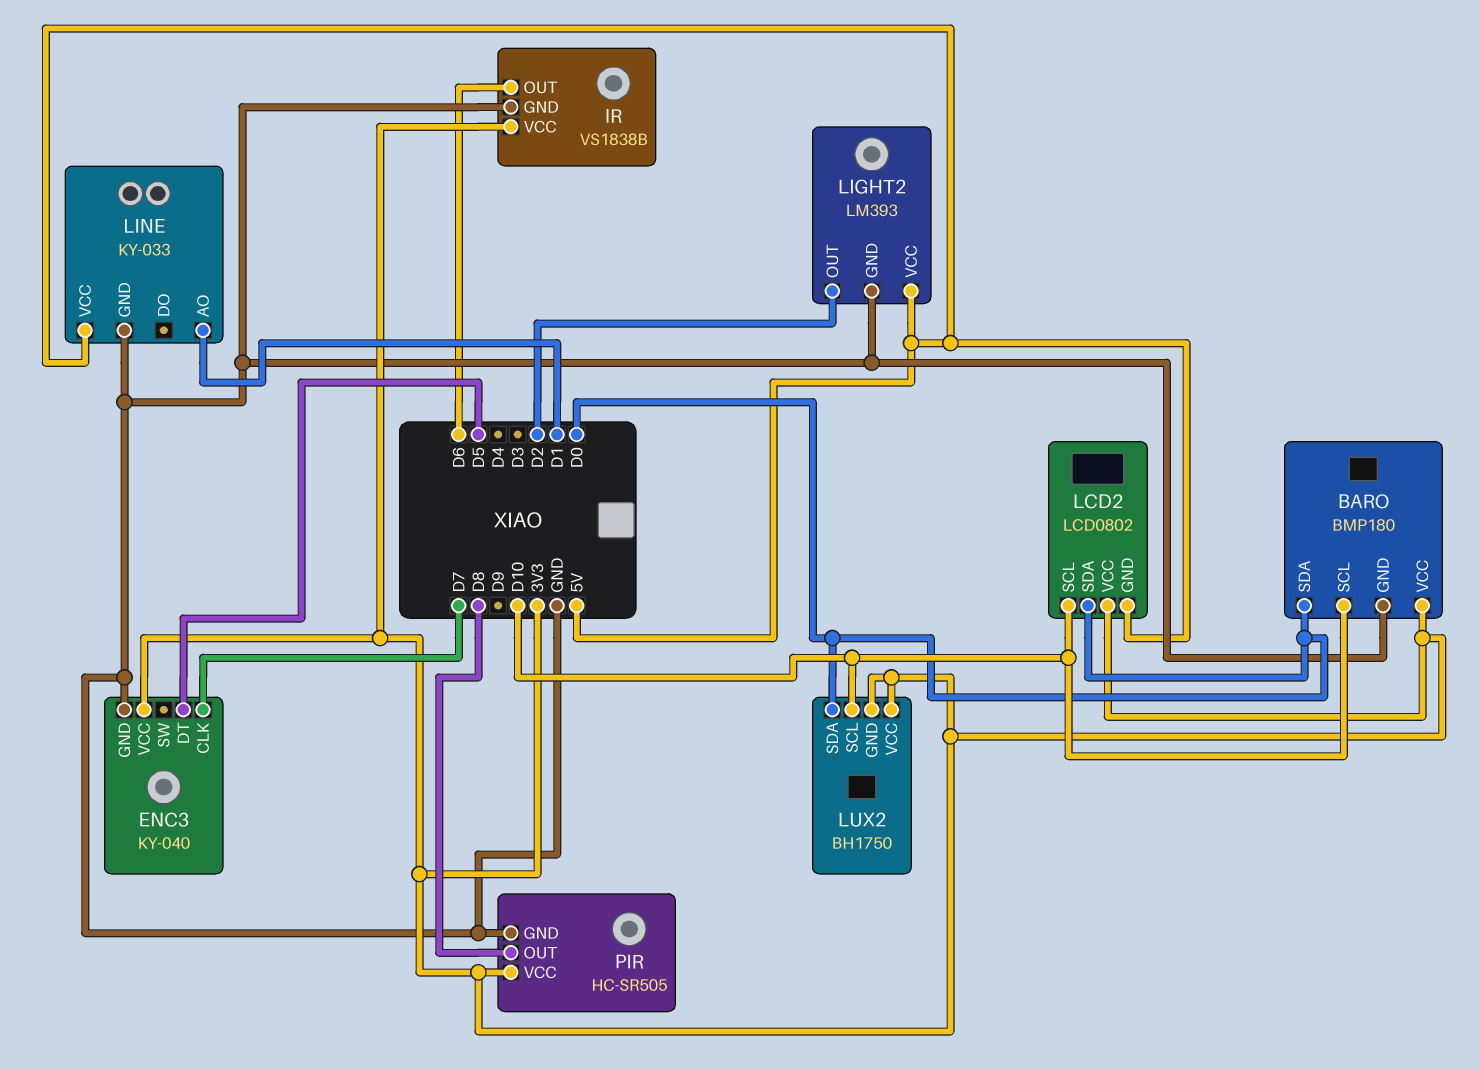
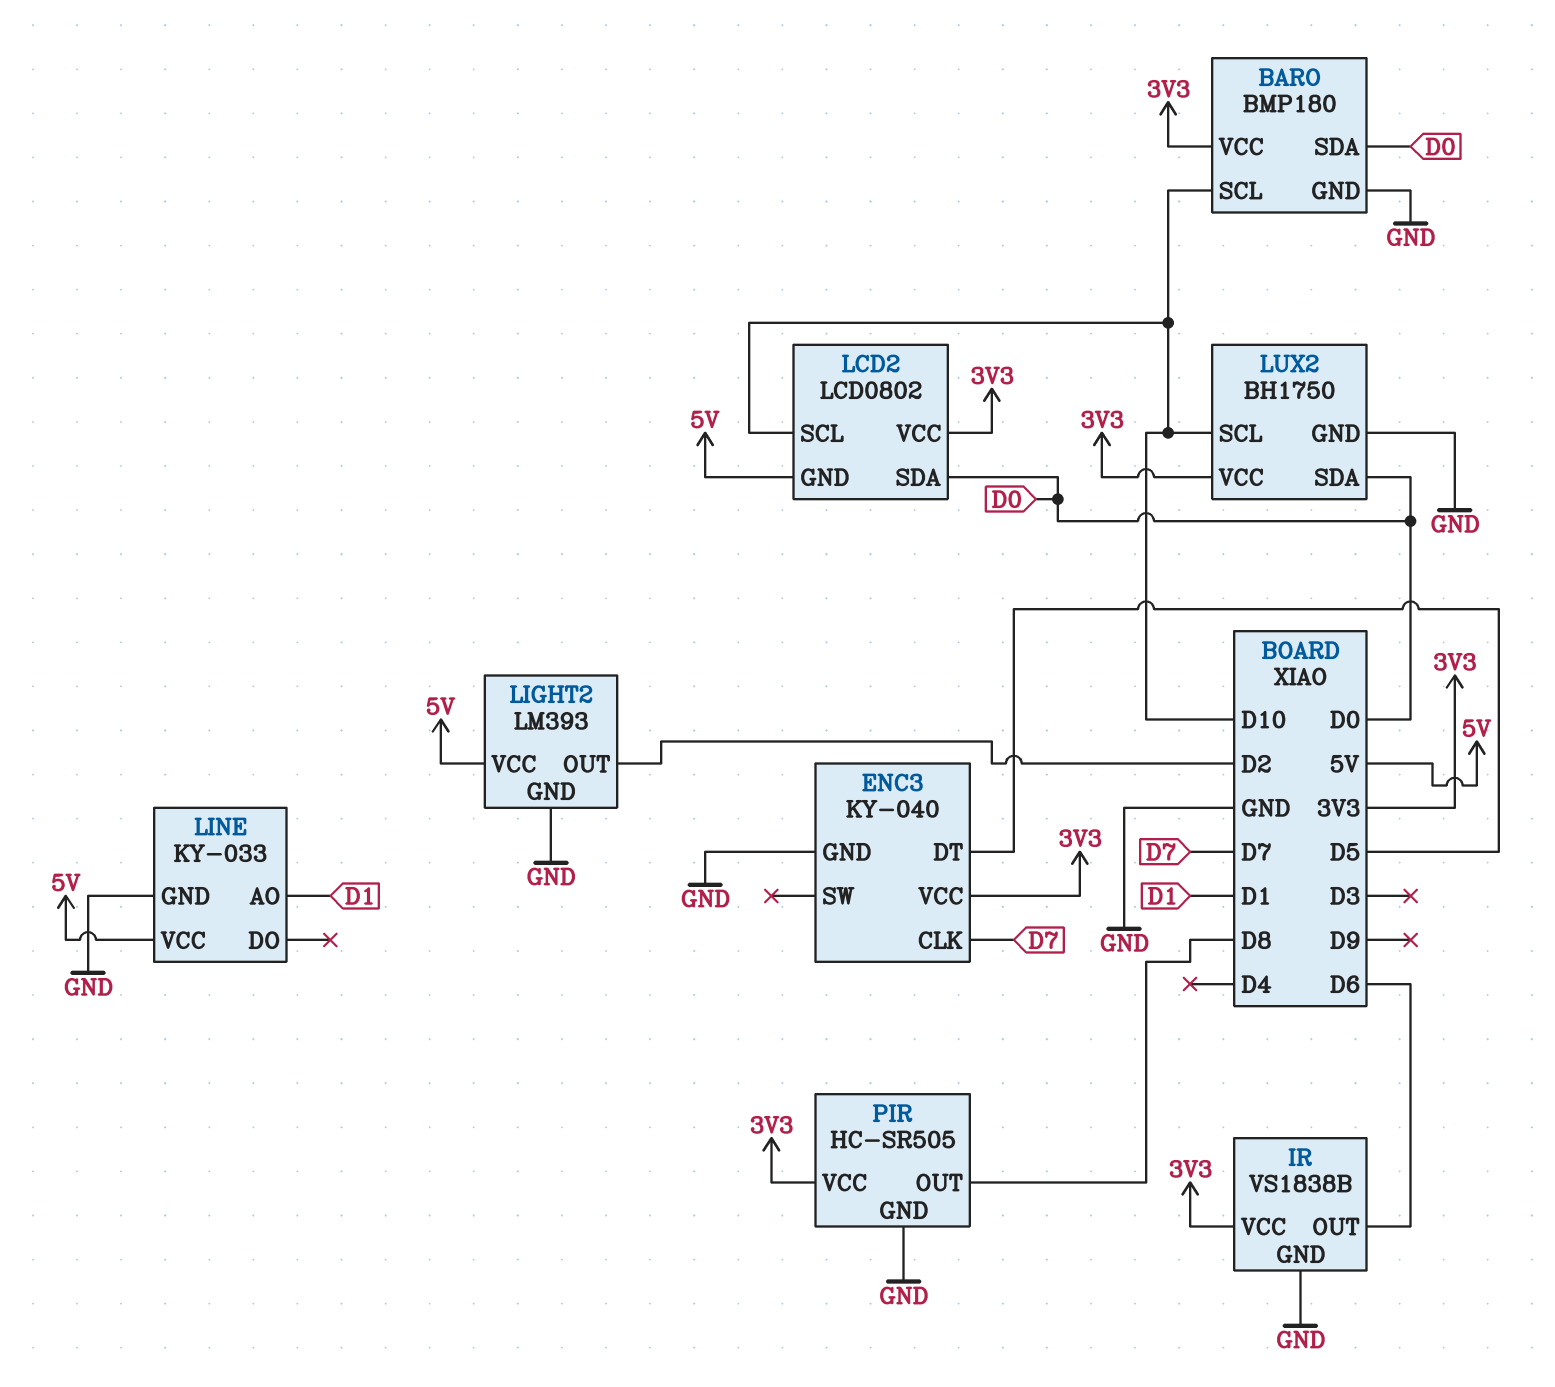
LUX2 pin GND: 3V3 -> GND

